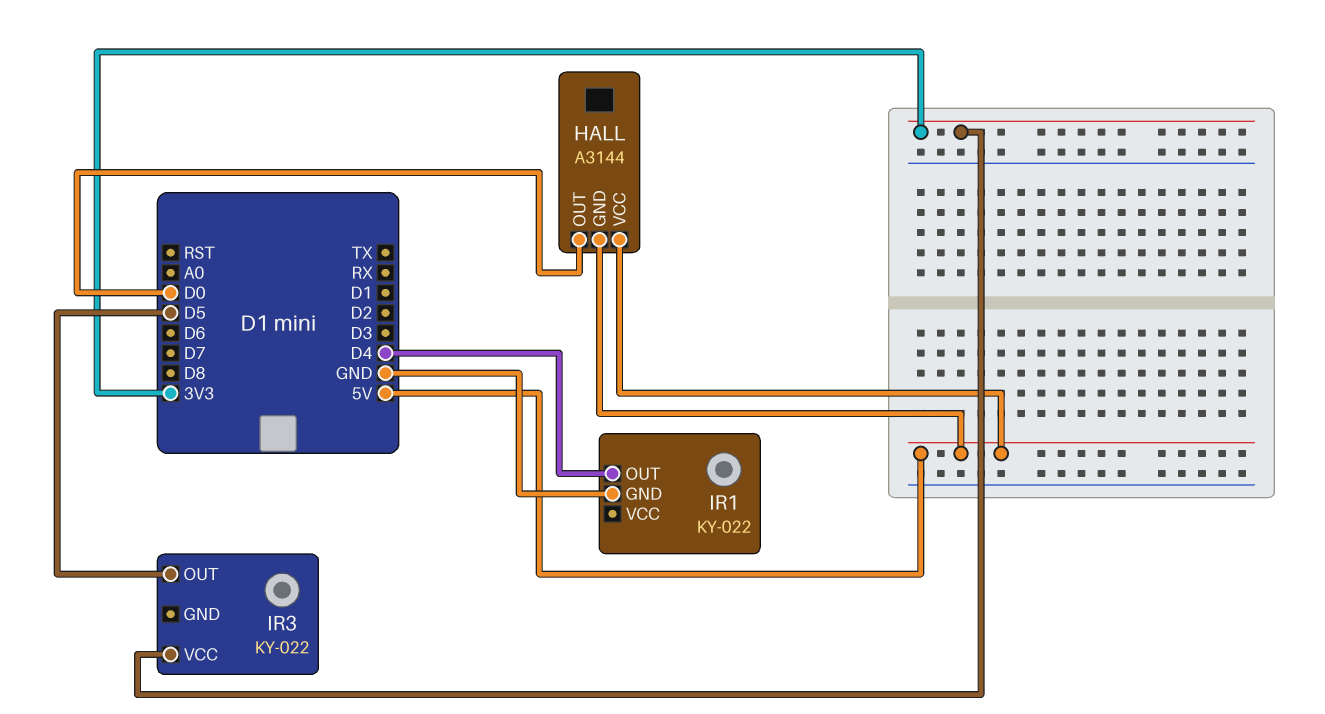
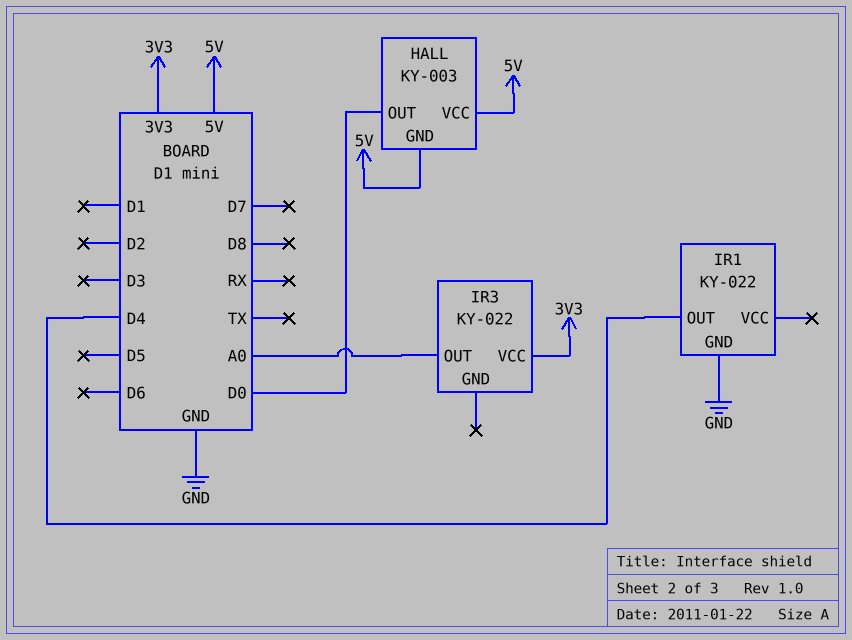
HALL: A3144 -> KY-003
IR3 pin OUT: D5 -> A0

